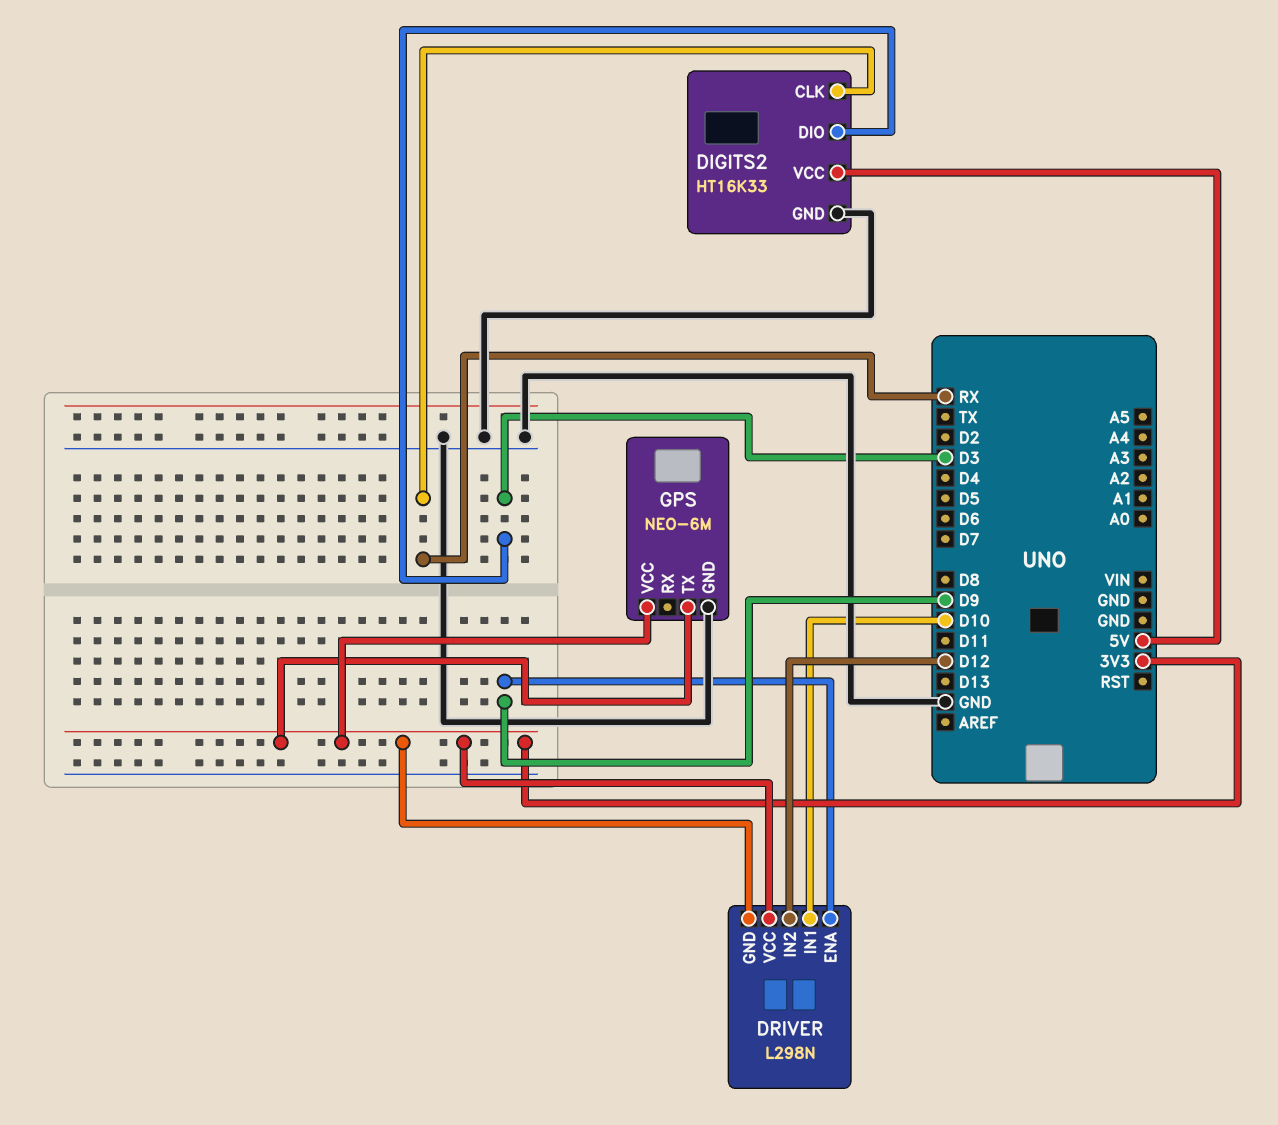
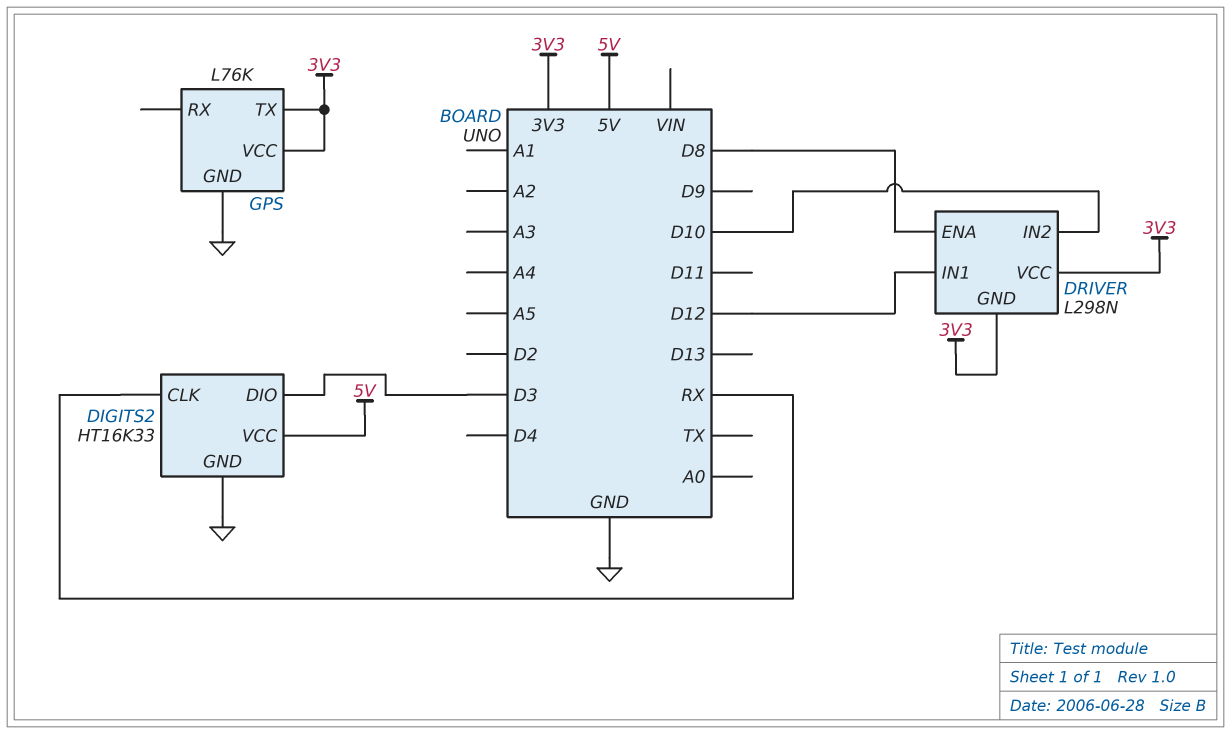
DRIVER pin ENA: D9 -> D8
DRIVER pin IN1: D10 -> D12
DRIVER pin IN2: D12 -> D10
GPS: NEO-6M -> L76K

